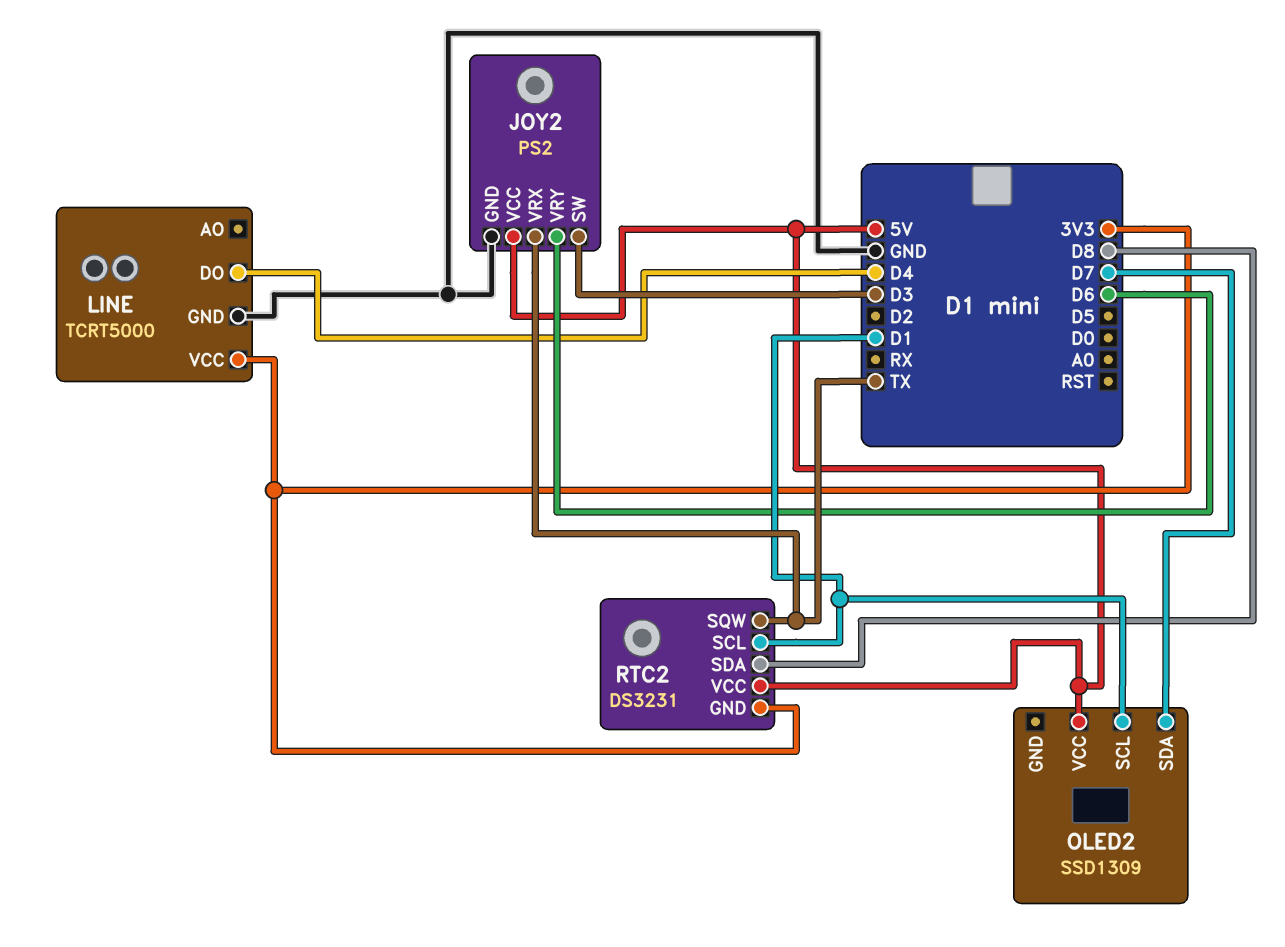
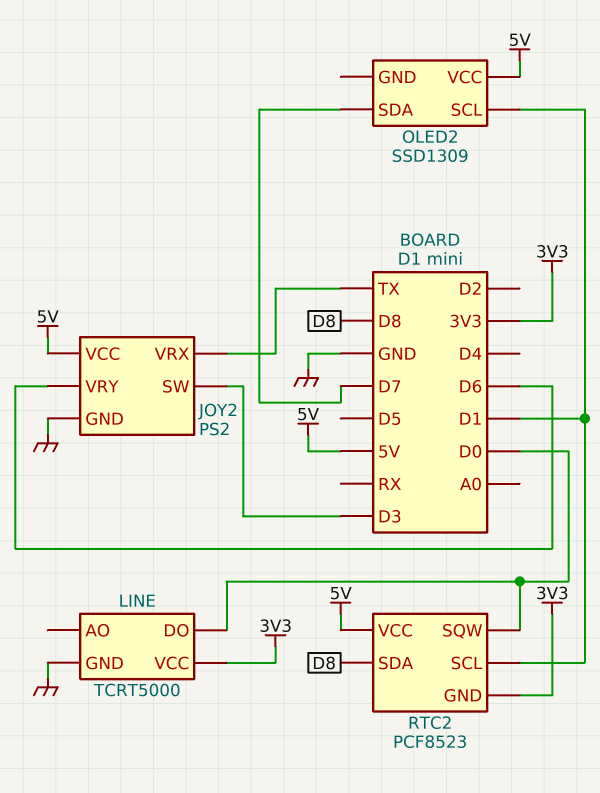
LINE pin DO: D4 -> D0
RTC2: DS3231 -> PCF8523
RTC2 pin SQW: TX -> D0

